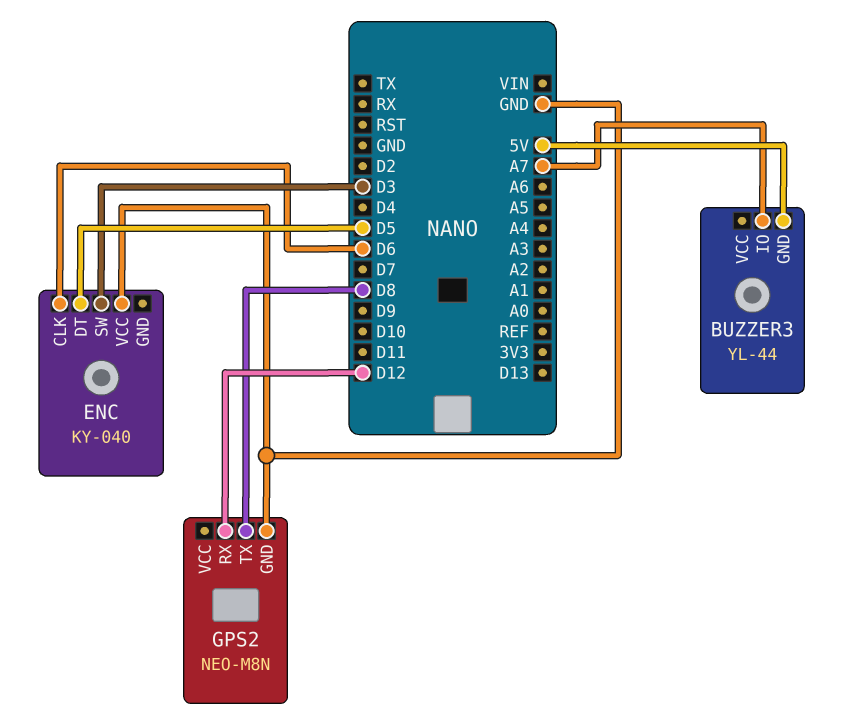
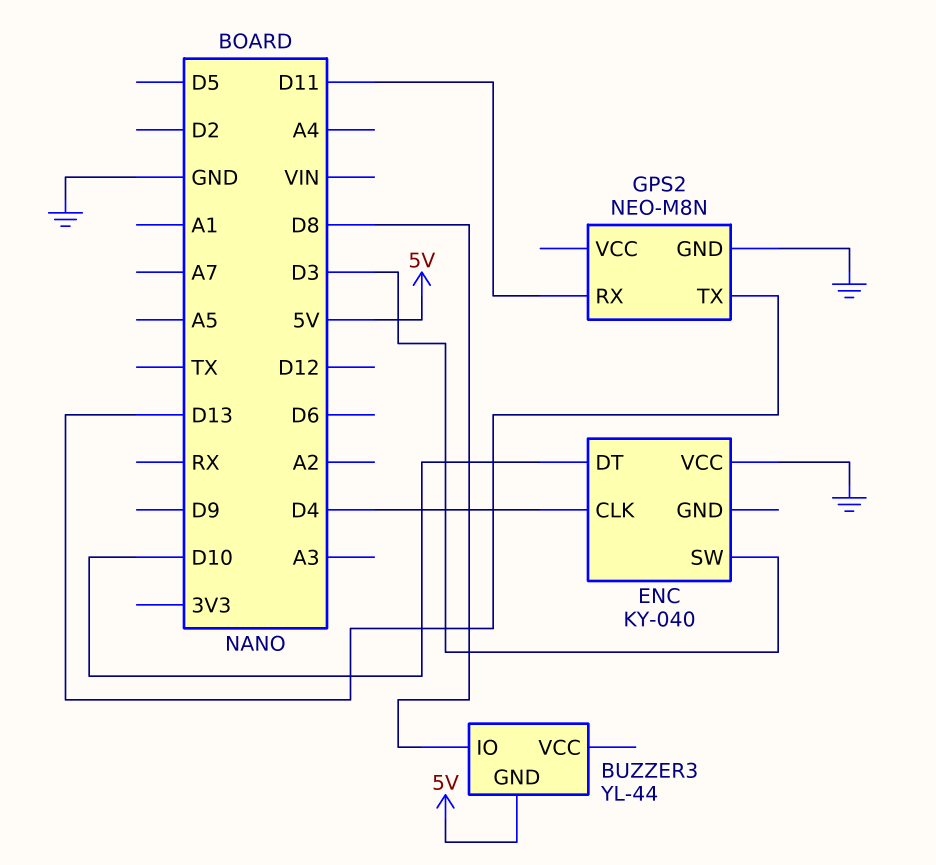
BUZZER3 pin IO: A7 -> D8
ENC pin CLK: D6 -> D4
ENC pin DT: D5 -> D10
GPS2 pin RX: D12 -> D11
GPS2 pin TX: D8 -> D13

